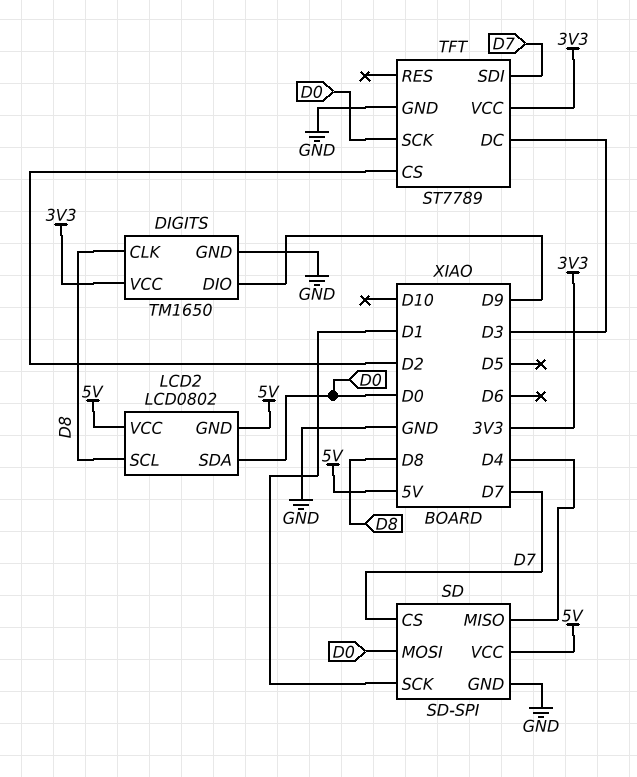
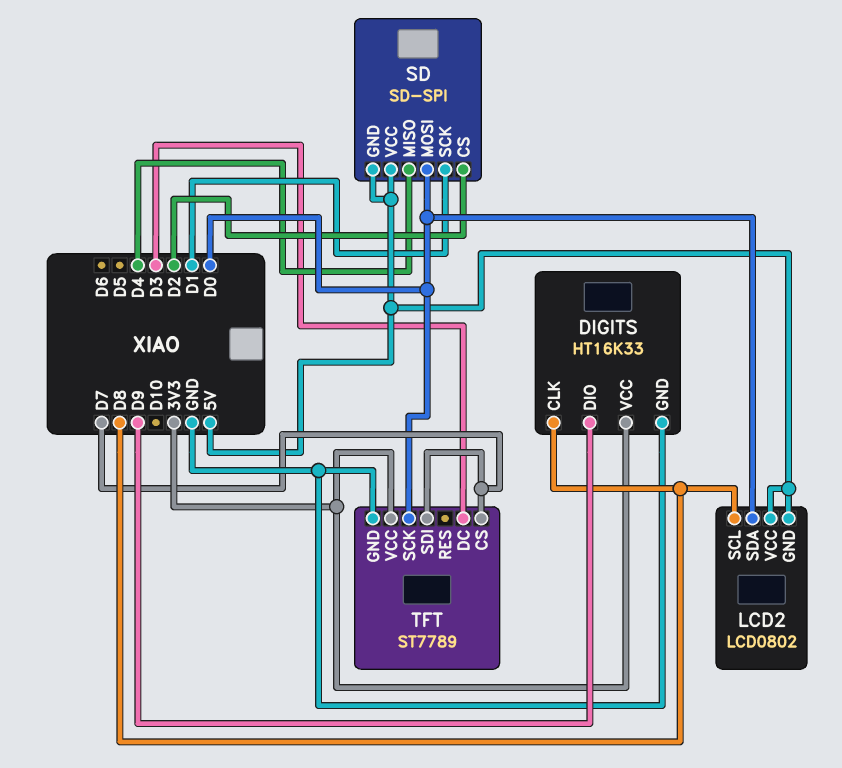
DIGITS: TM1650 -> HT16K33
SD pin CS: D7 -> D2
SD pin GND: GND -> 5V
TFT pin CS: D2 -> D7

